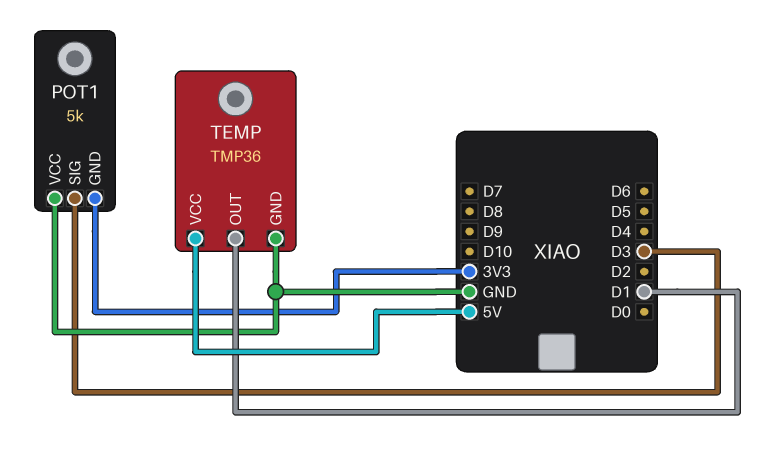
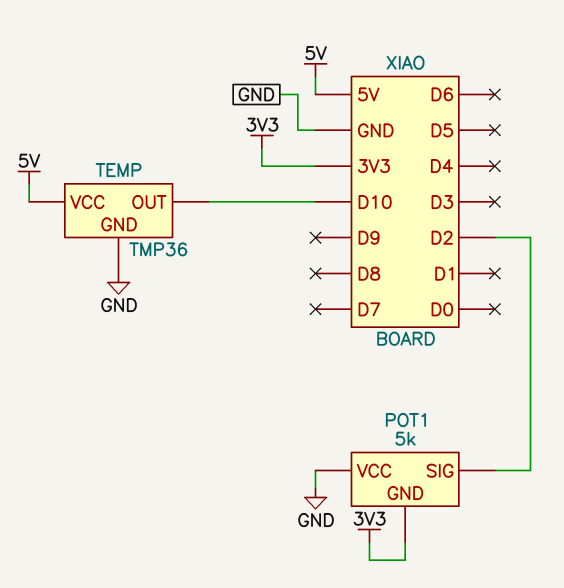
POT1 pin SIG: D3 -> D2
TEMP pin OUT: D1 -> D10

